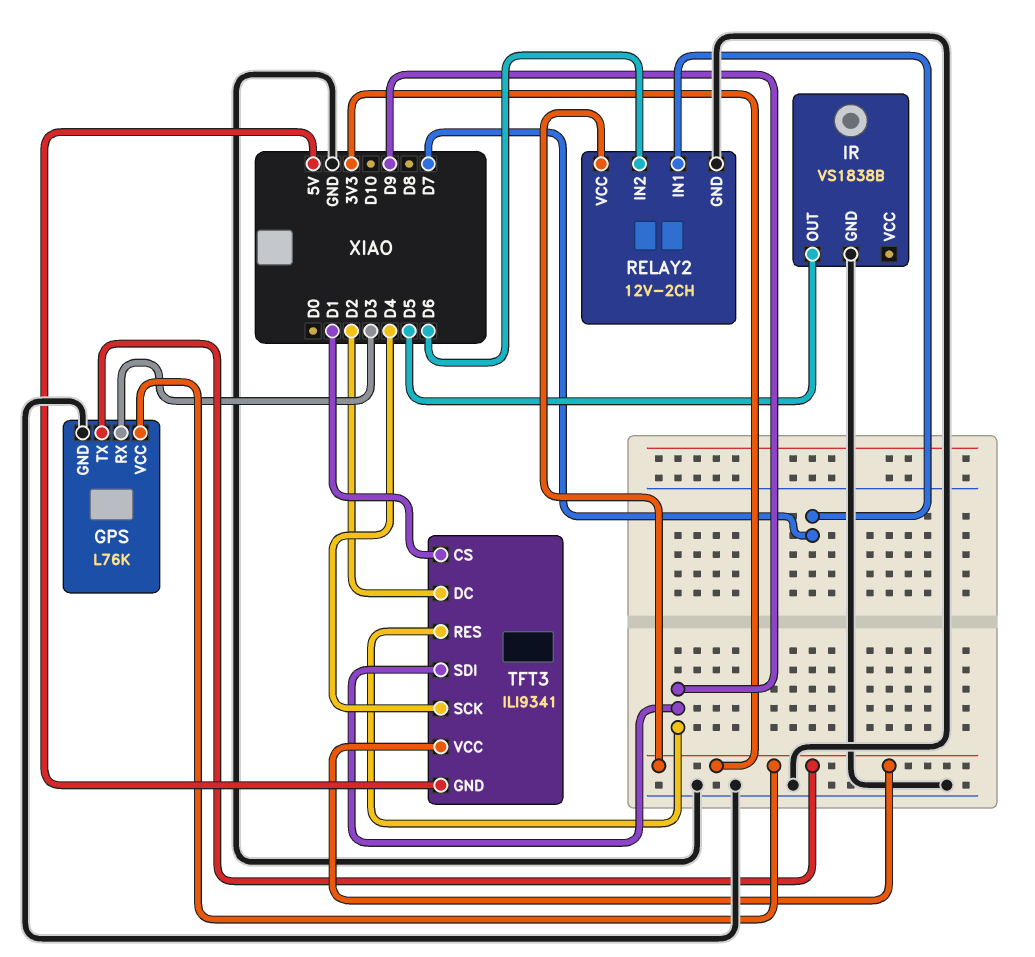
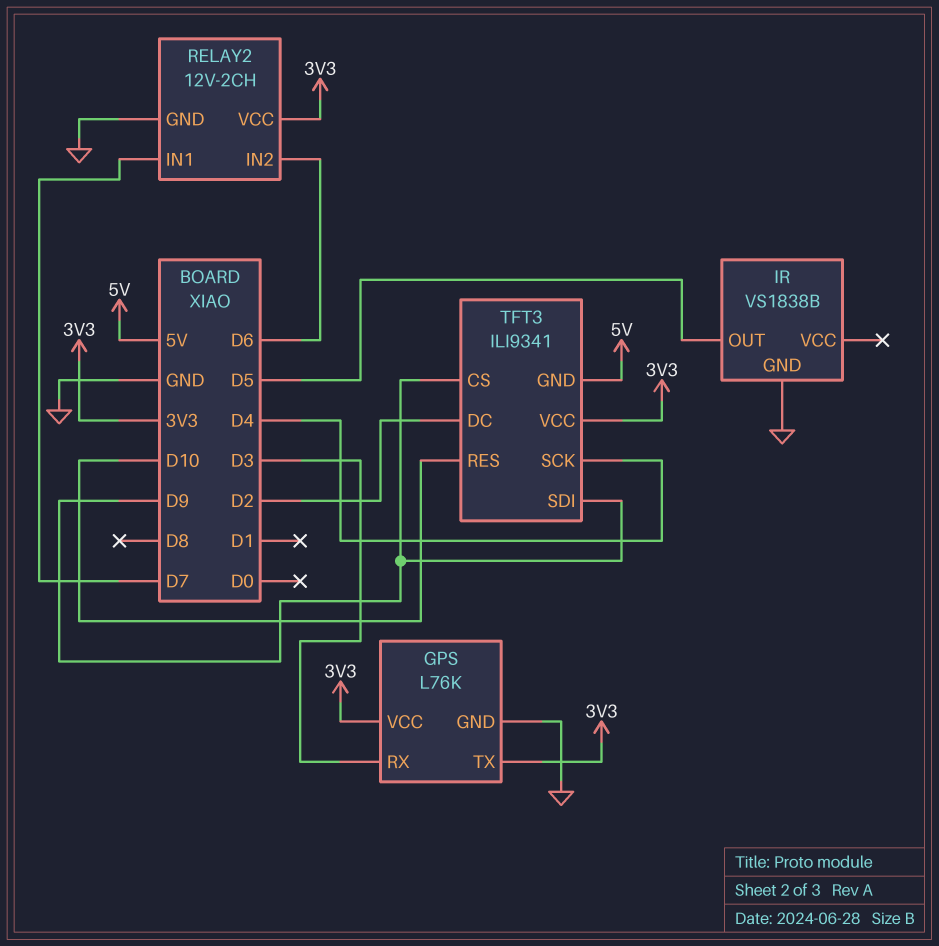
TFT3 pin CS: D1 -> D9
TFT3 pin RES: D9 -> D10

